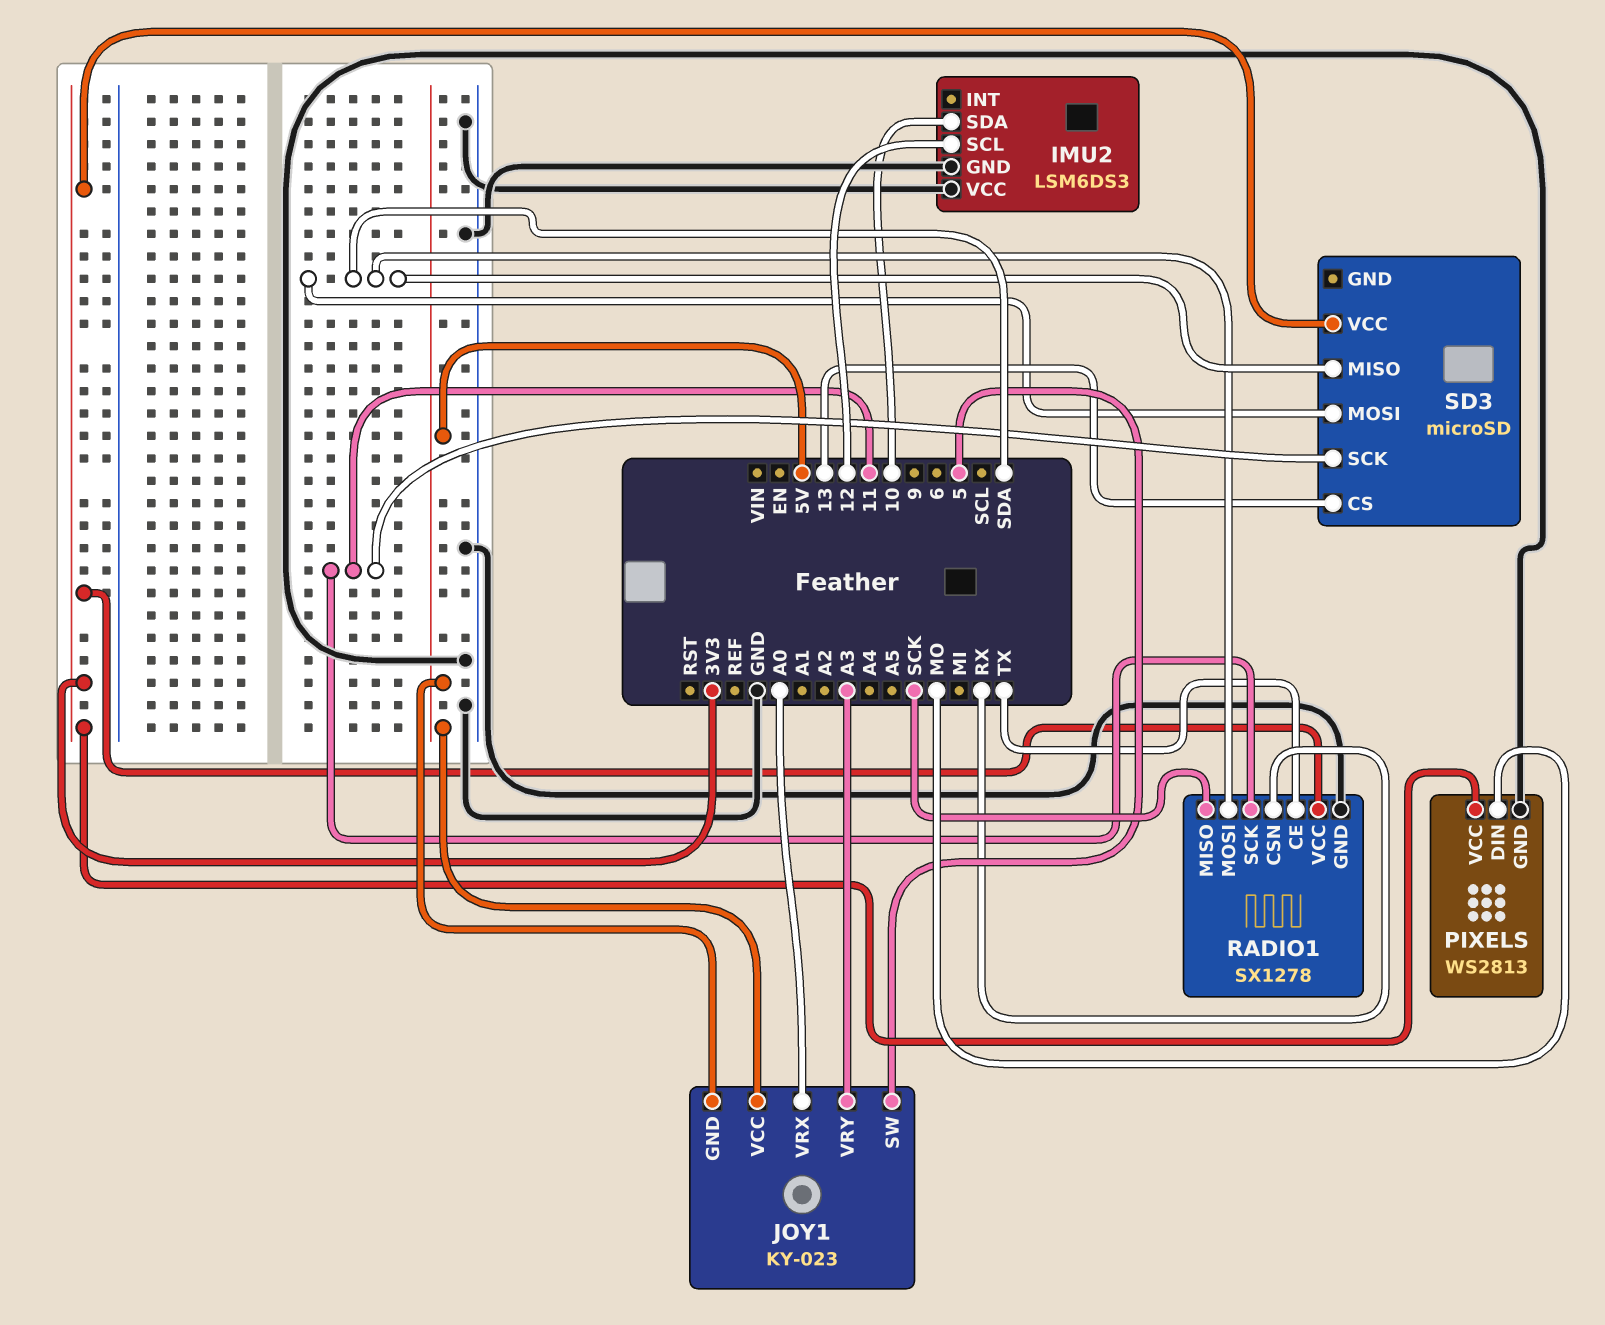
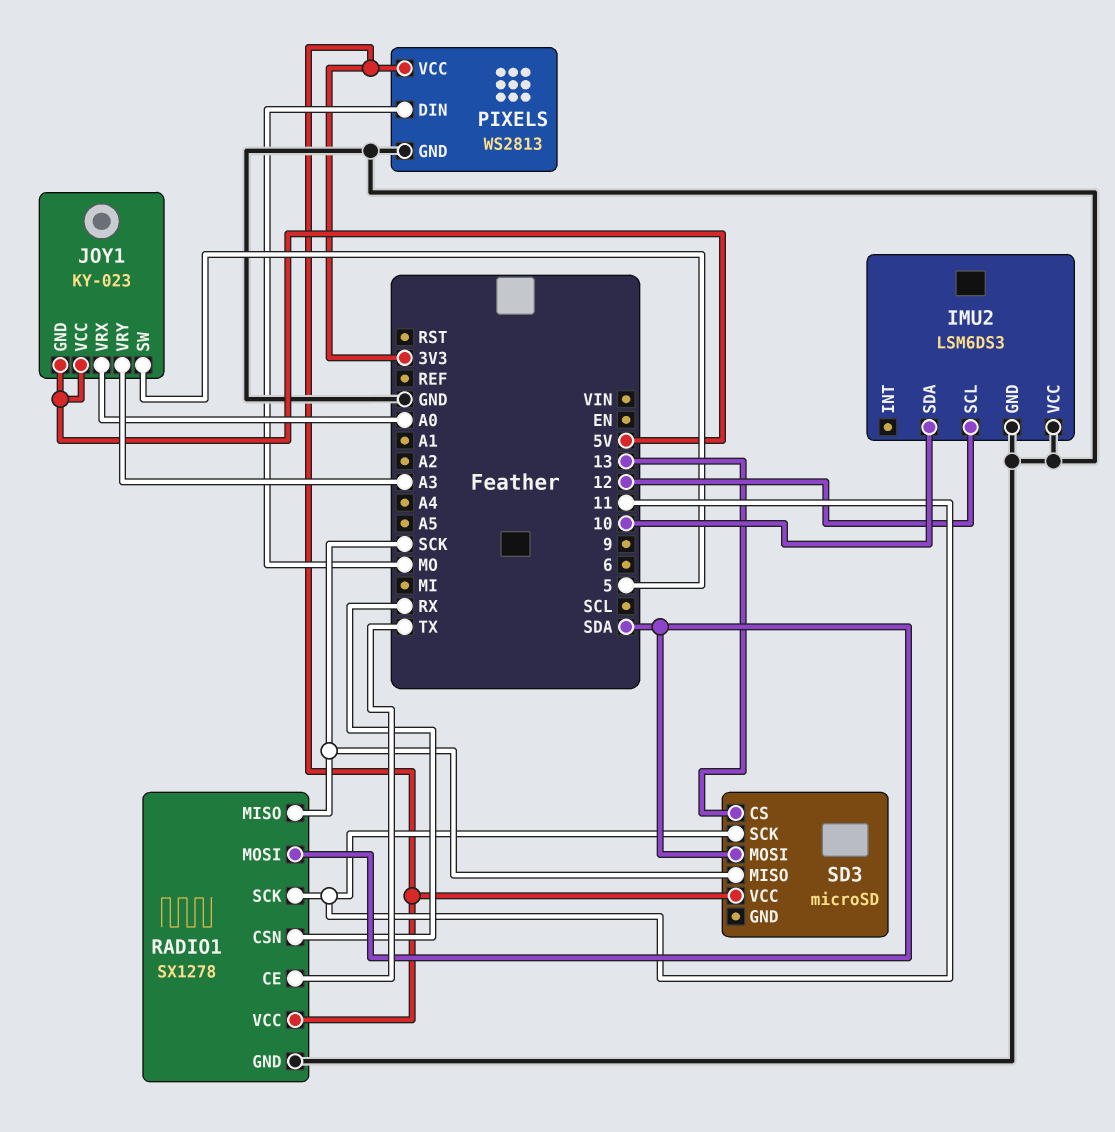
SD3 pin MISO: SDA -> SCK

